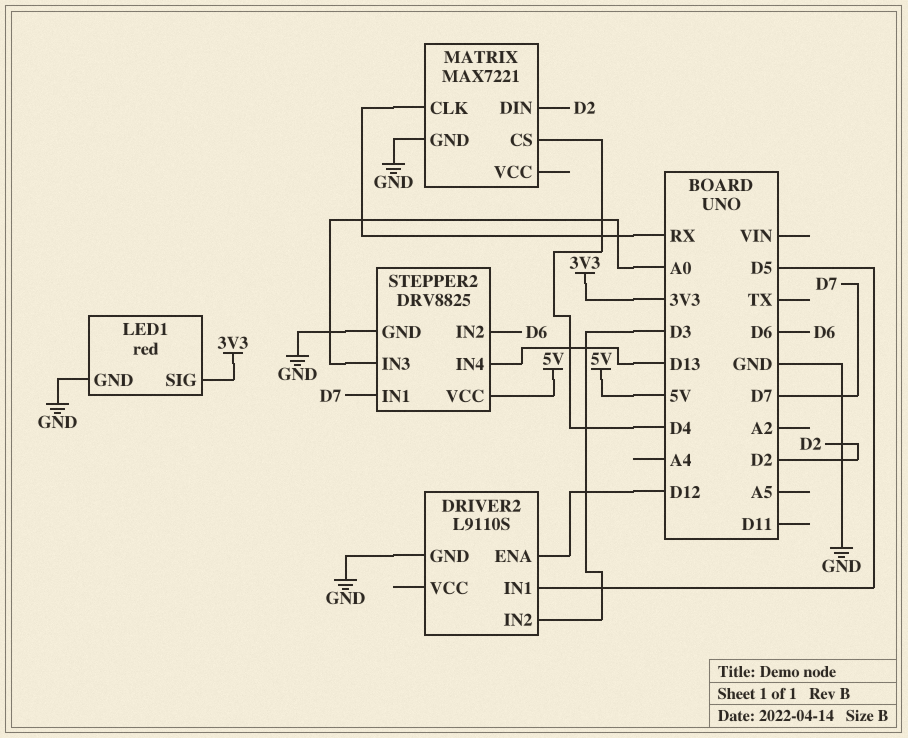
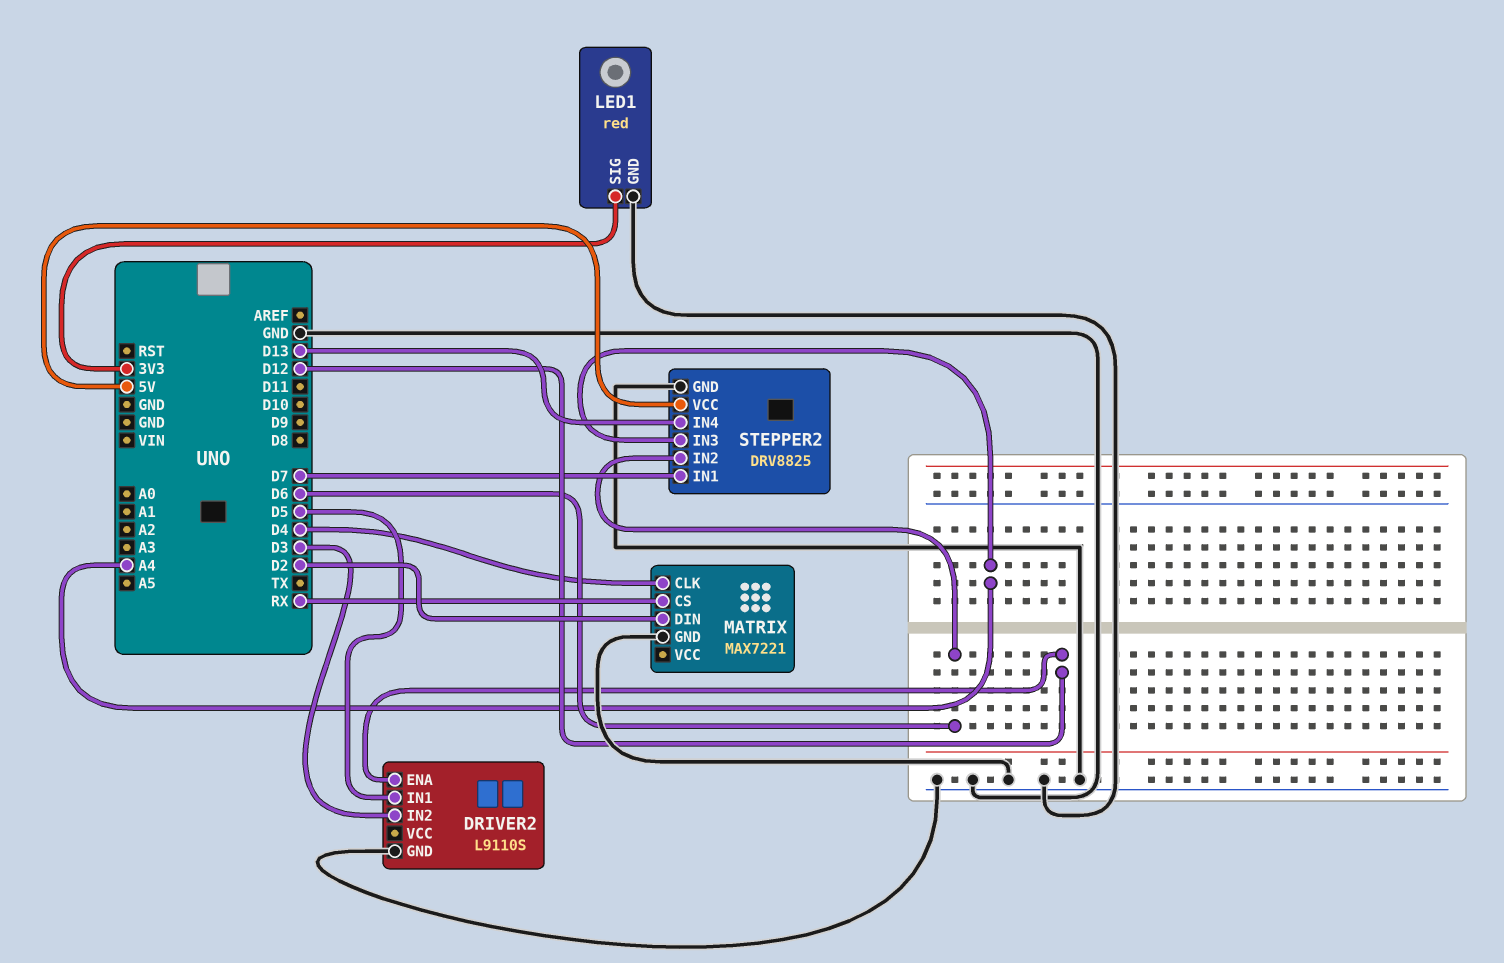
MATRIX pin CLK: RX -> D4
MATRIX pin CS: D4 -> RX
STEPPER2 pin IN3: A0 -> A4

